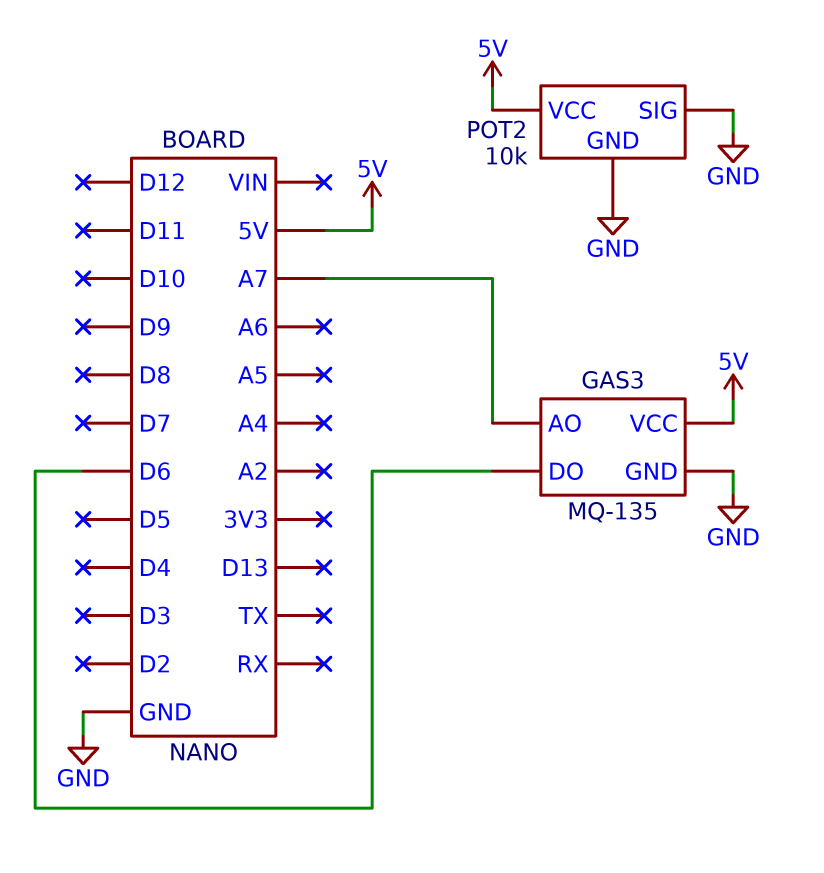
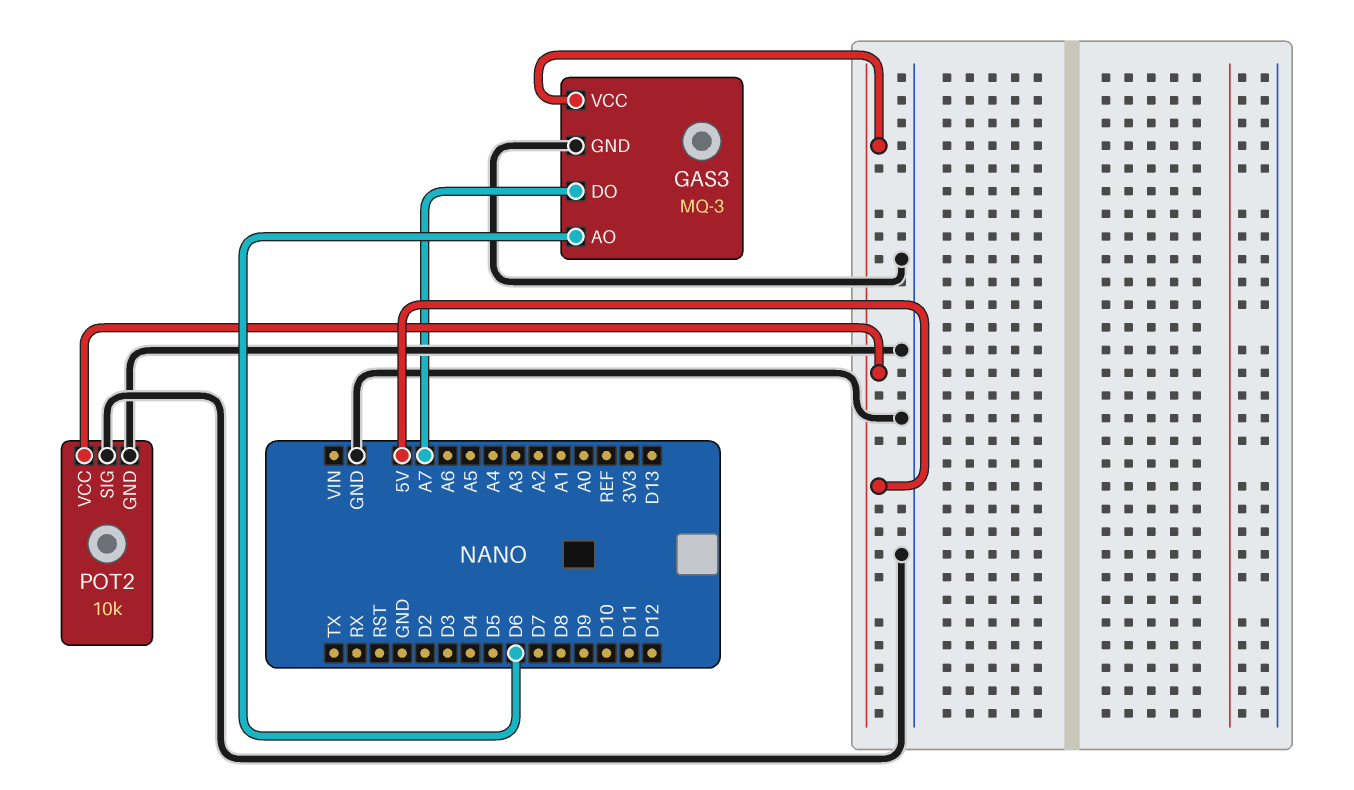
GAS3: MQ-135 -> MQ-3
GAS3 pin AO: A7 -> D6
GAS3 pin DO: D6 -> A7

